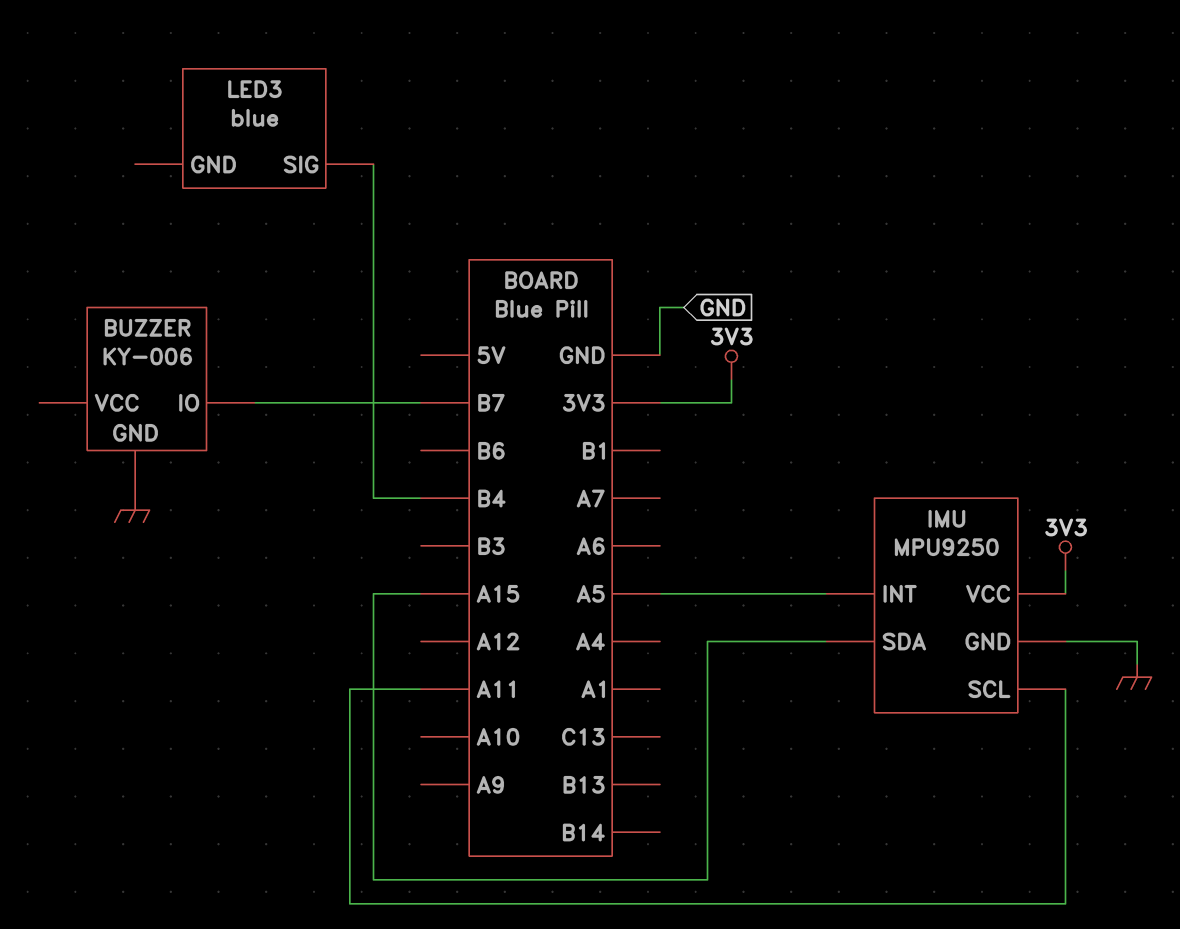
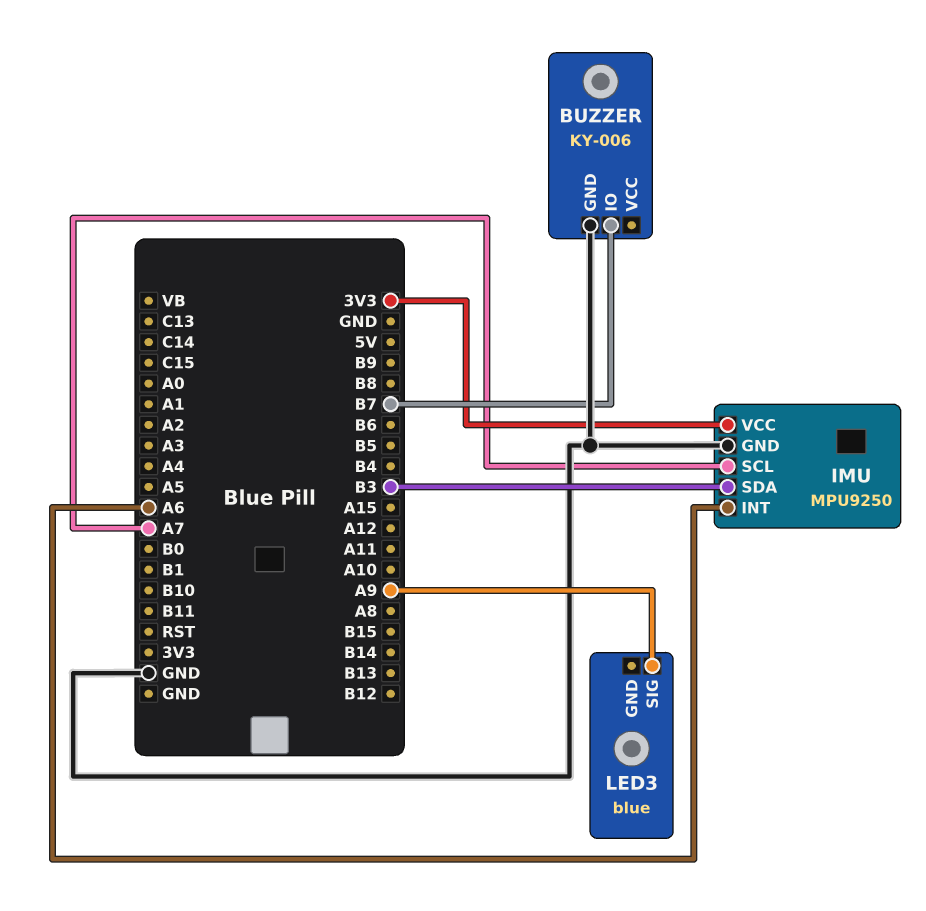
IMU pin INT: A5 -> A6
IMU pin SCL: A11 -> A7
IMU pin SDA: A15 -> B3
LED3 pin SIG: B4 -> A9

